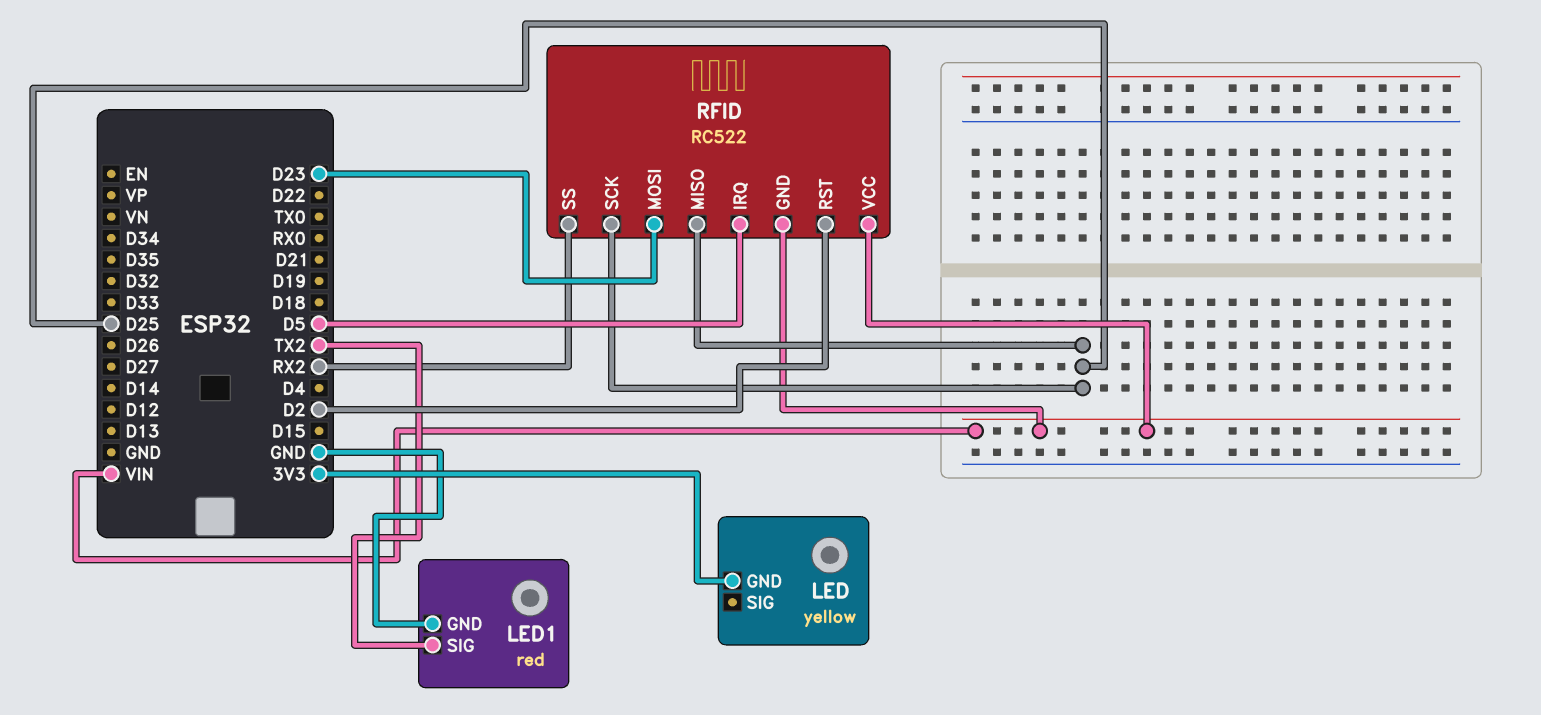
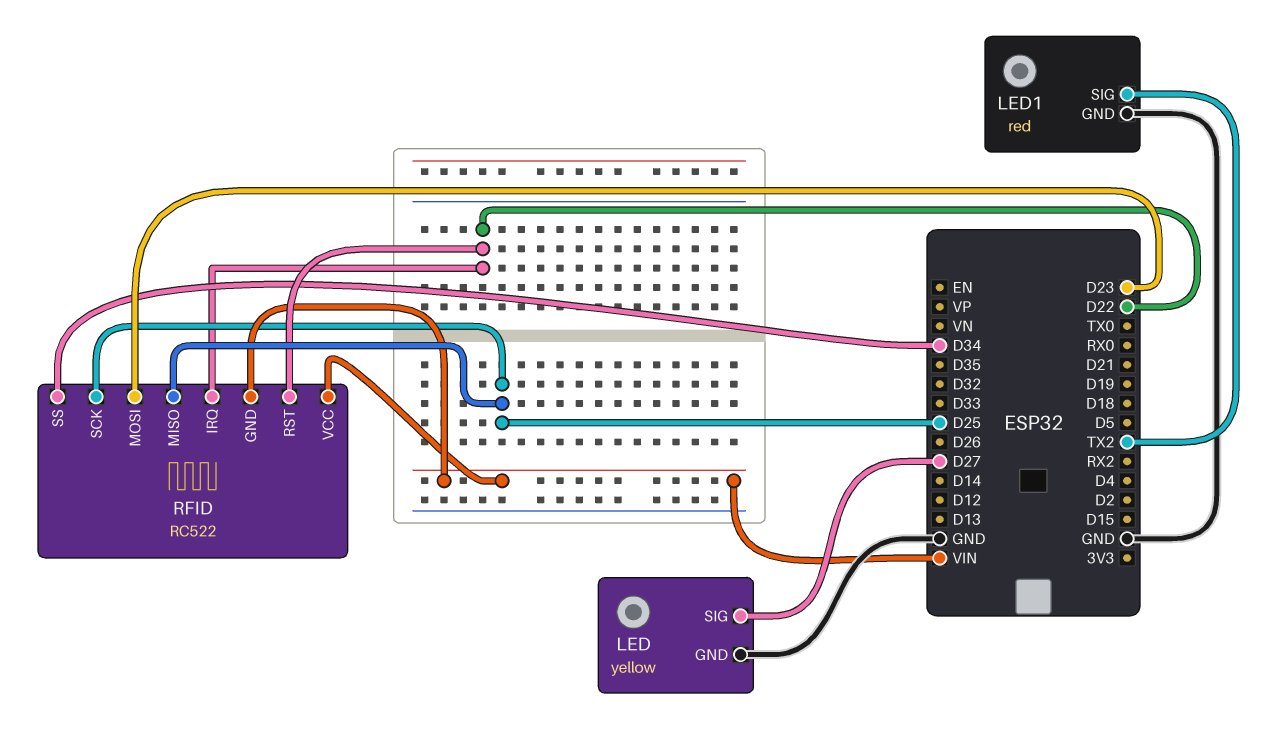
LED pin GND: 3V3 -> GND
LED pin SIG: none -> D27
RFID pin IRQ: D5 -> D22
RFID pin RST: D2 -> D22
RFID pin SS: RX2 -> D34

